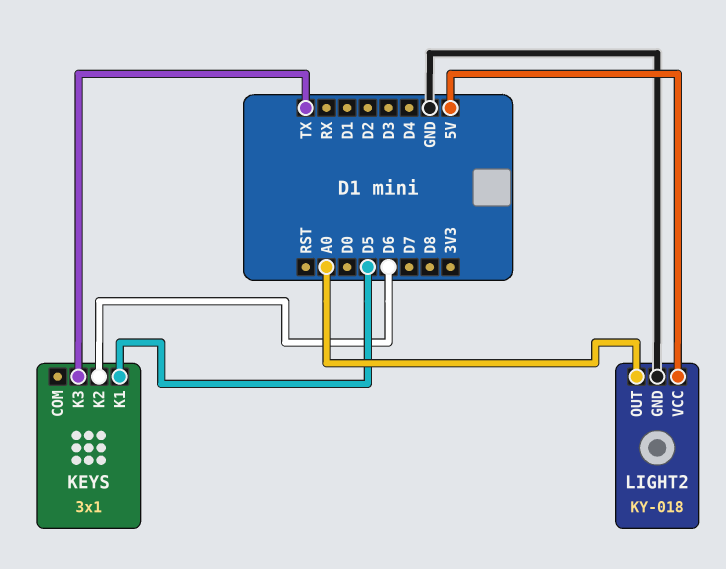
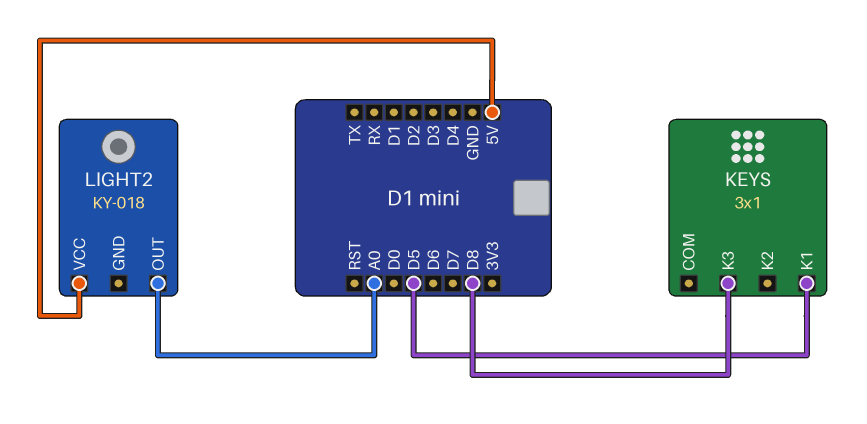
KEYS pin K2: D6 -> none
KEYS pin K3: TX -> D8
LIGHT2 pin GND: GND -> none

